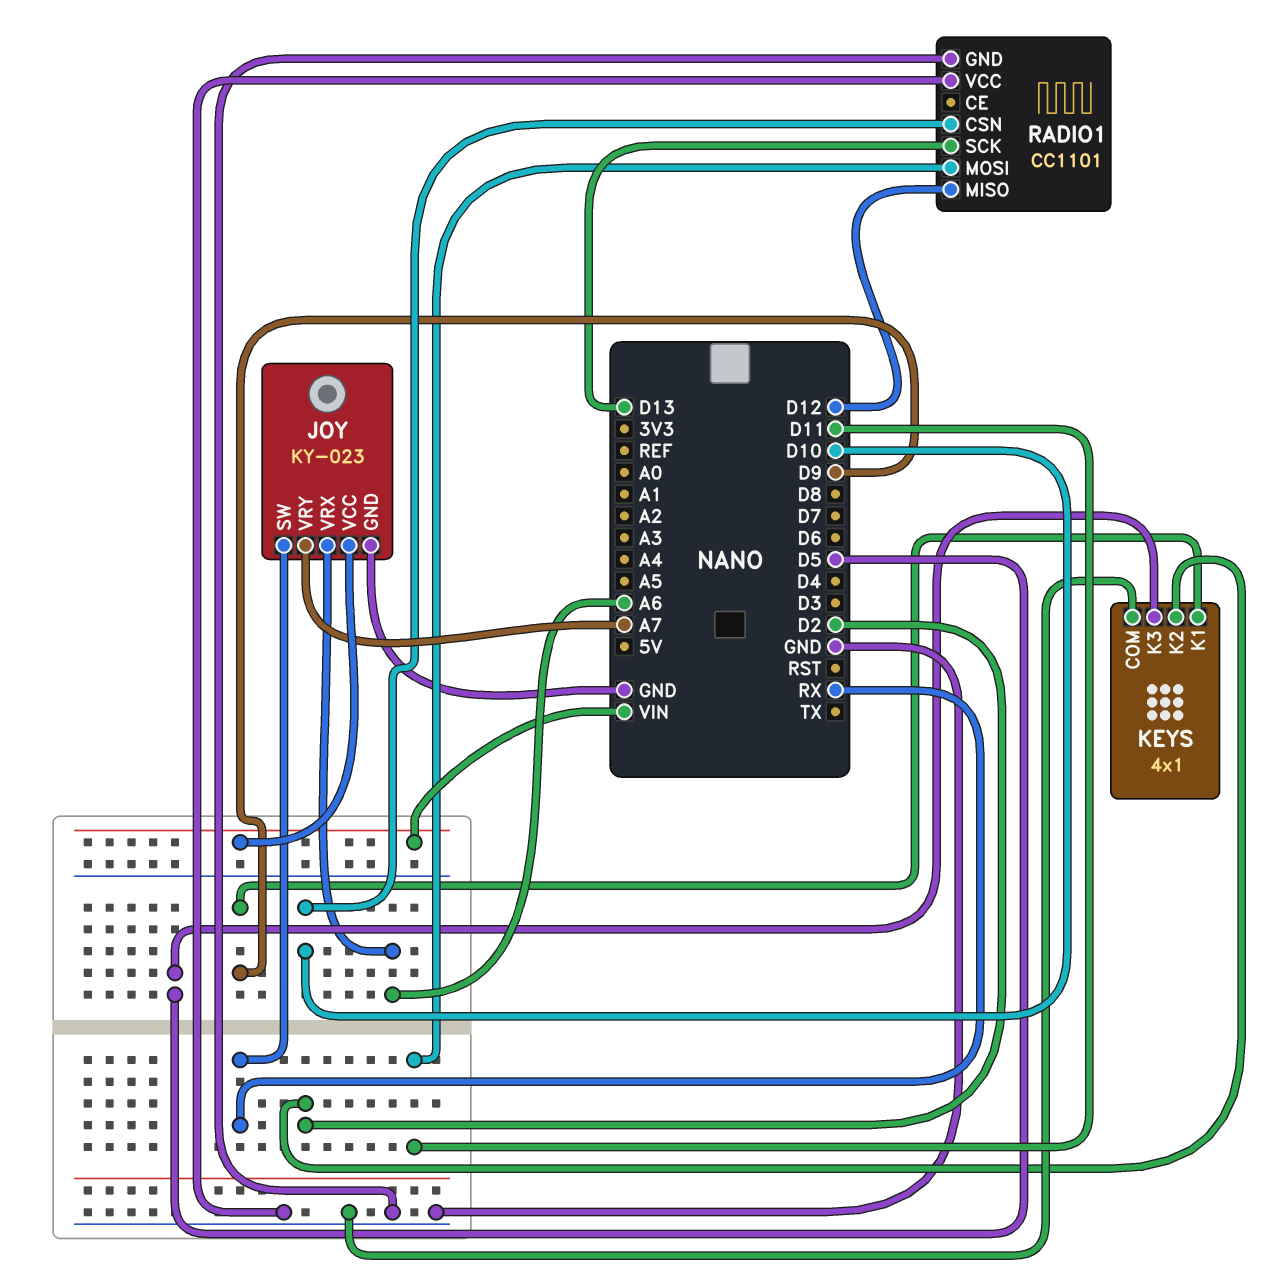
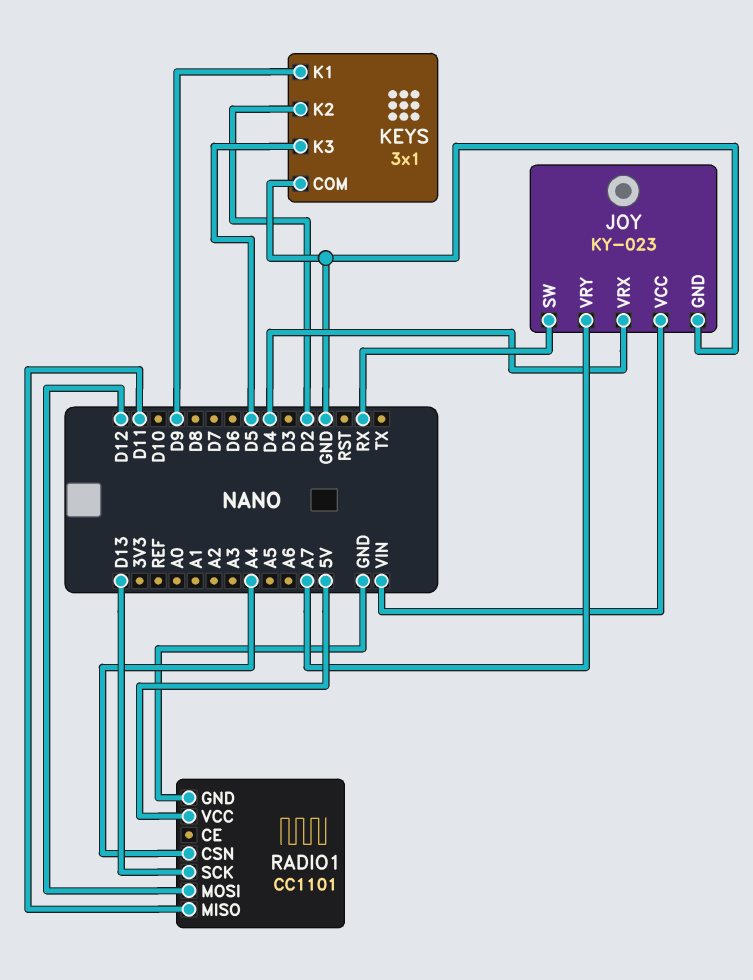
JOY pin VRX: A6 -> D4
KEYS: 4x1 -> 3x1
RADIO1 pin CSN: D10 -> A4
RADIO1 pin MISO: D12 -> D11
RADIO1 pin MOSI: D11 -> D12
RADIO1 pin VCC: GND -> 5V

